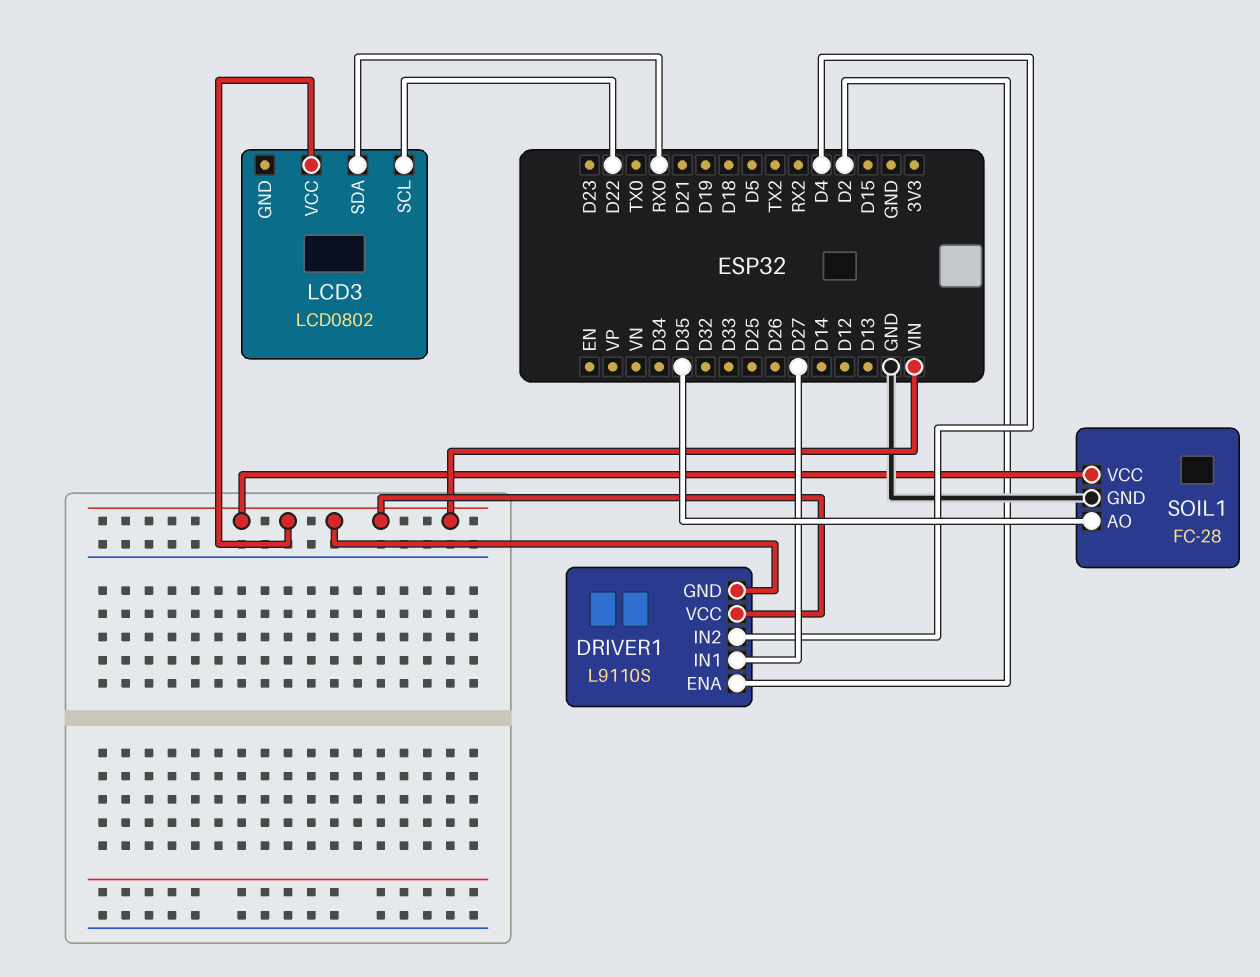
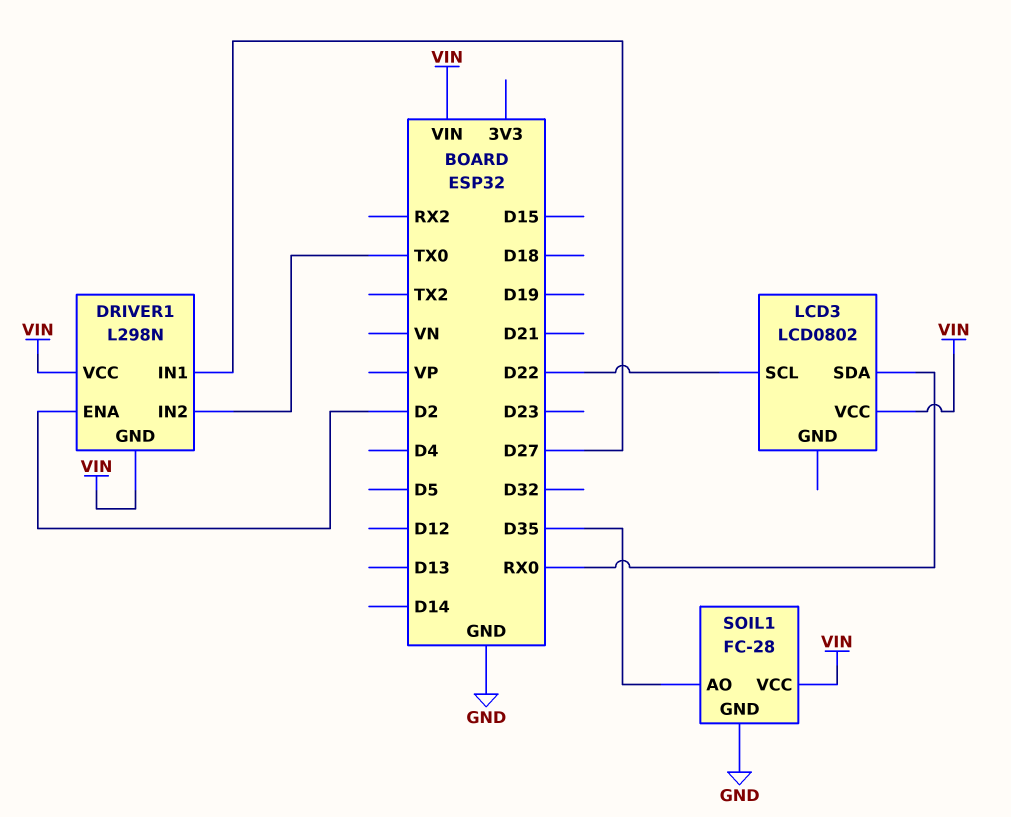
DRIVER1: L9110S -> L298N
DRIVER1 pin IN2: D4 -> TX0

